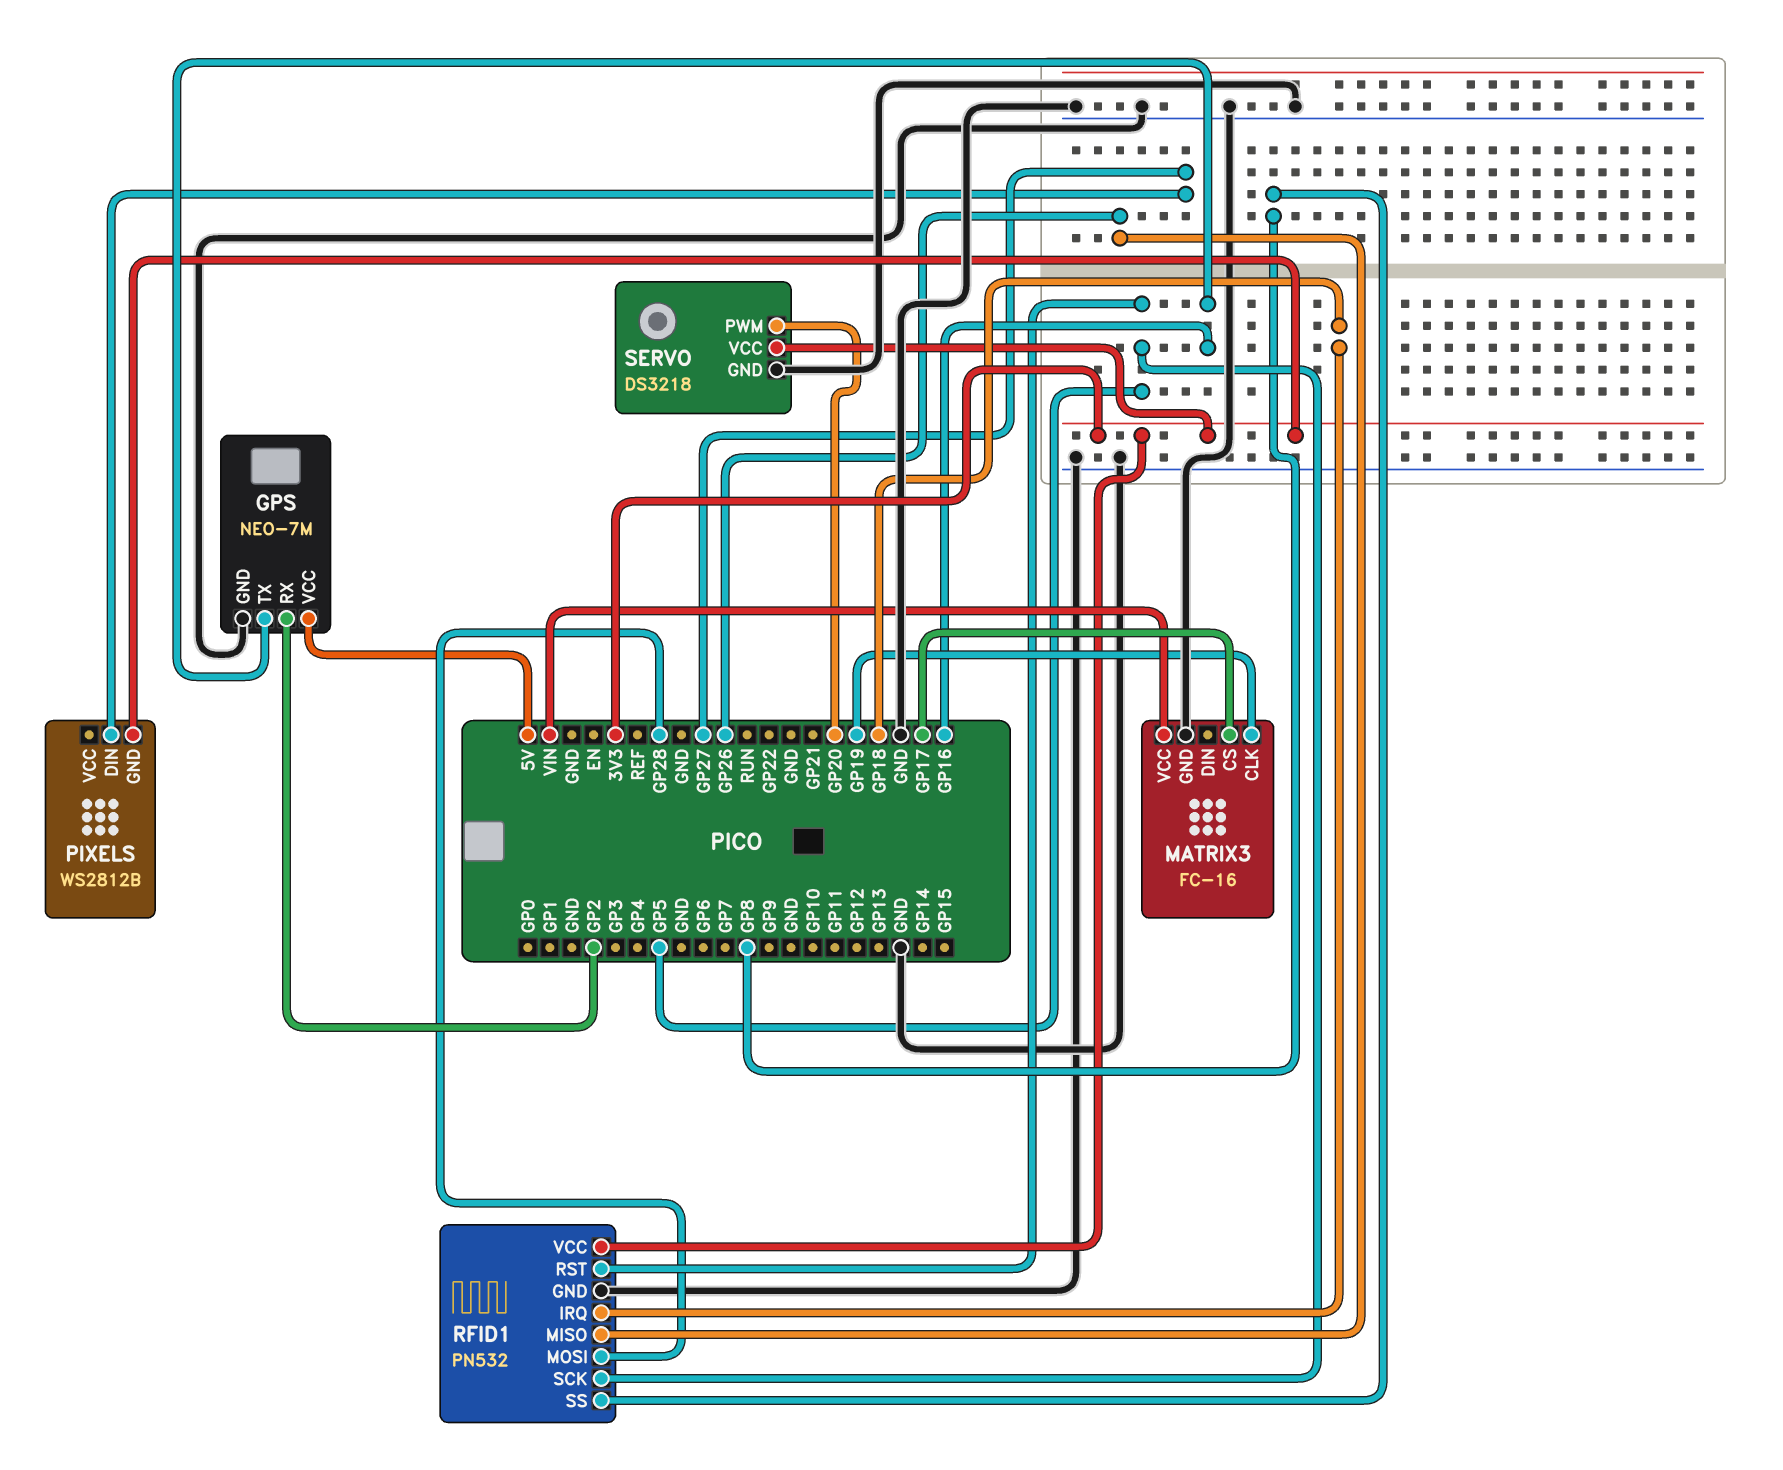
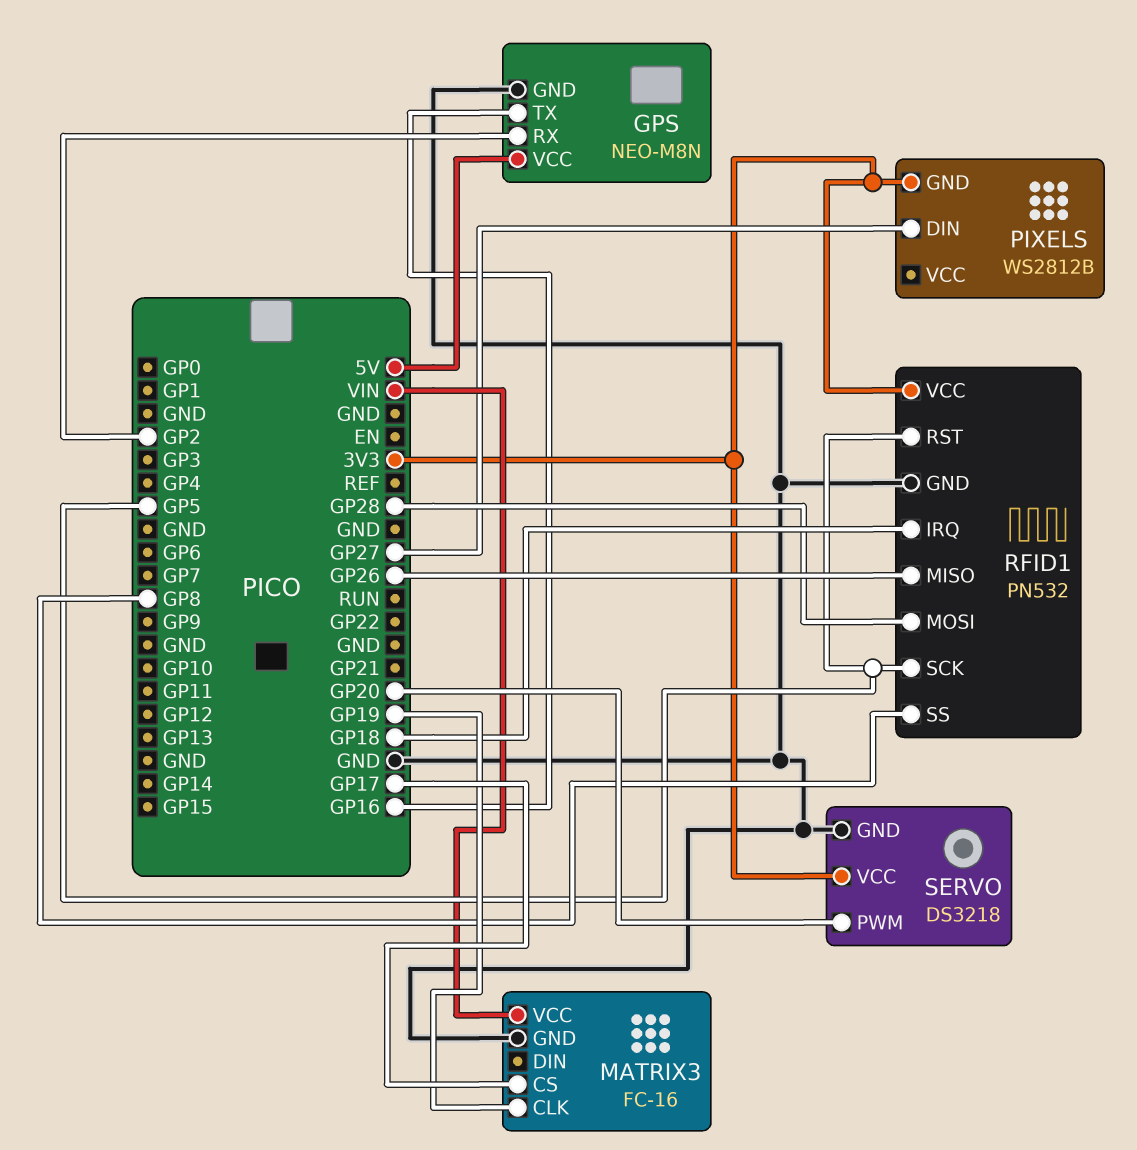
GPS: NEO-7M -> NEO-M8N

